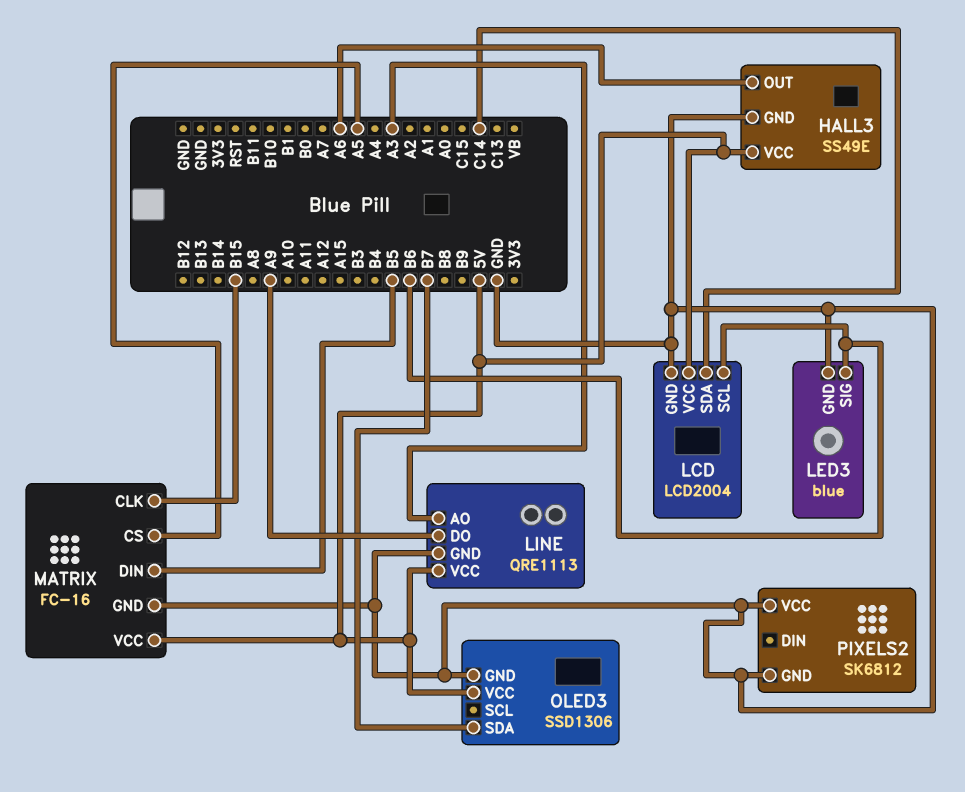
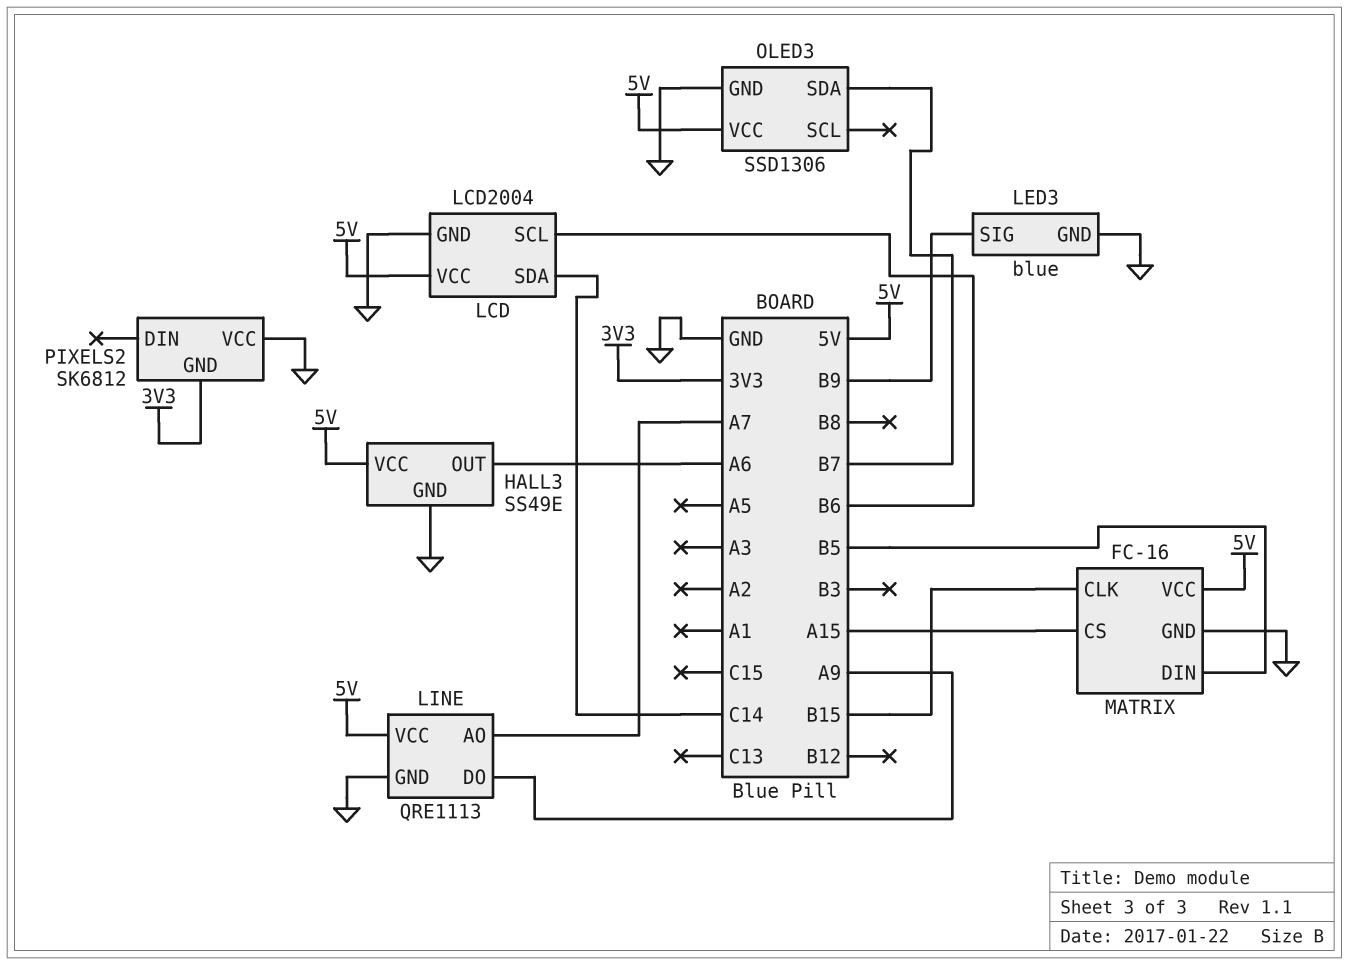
LED3 pin SIG: B6 -> B9
LINE pin AO: A3 -> A7
MATRIX pin CS: A5 -> A15
PIXELS2 pin GND: GND -> 3V3

